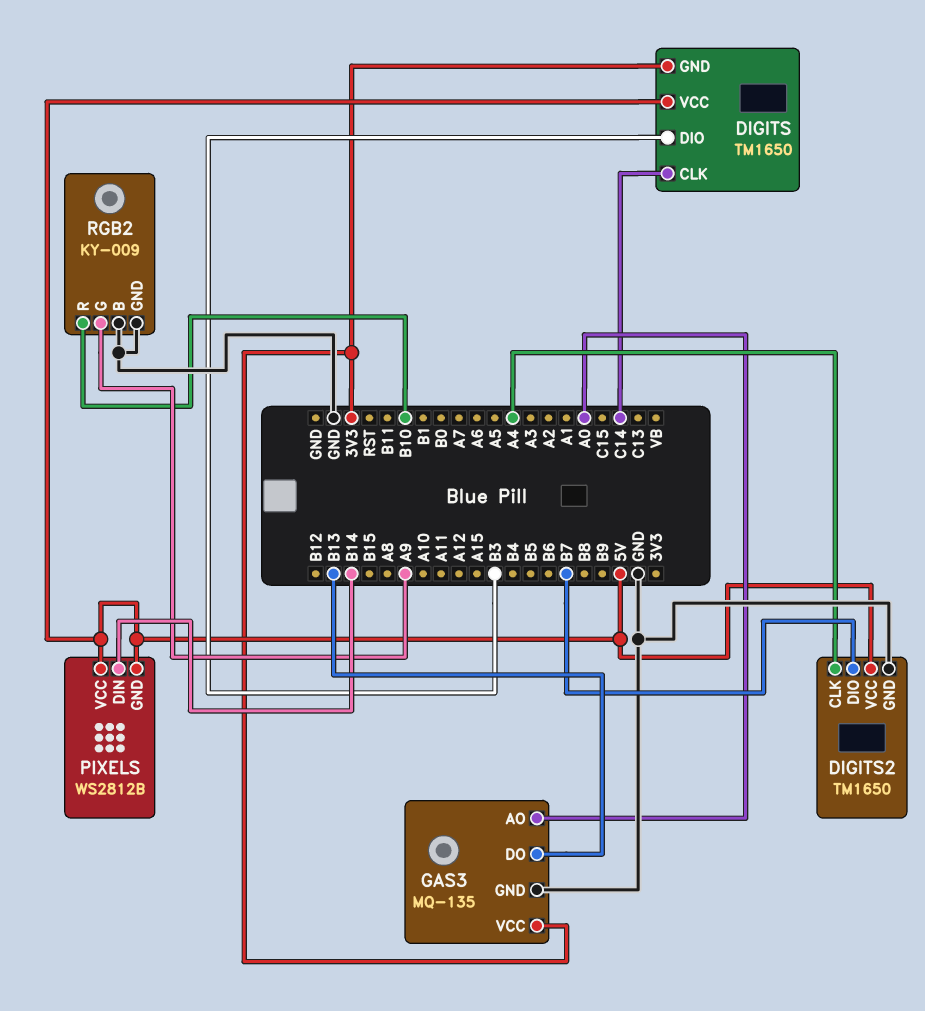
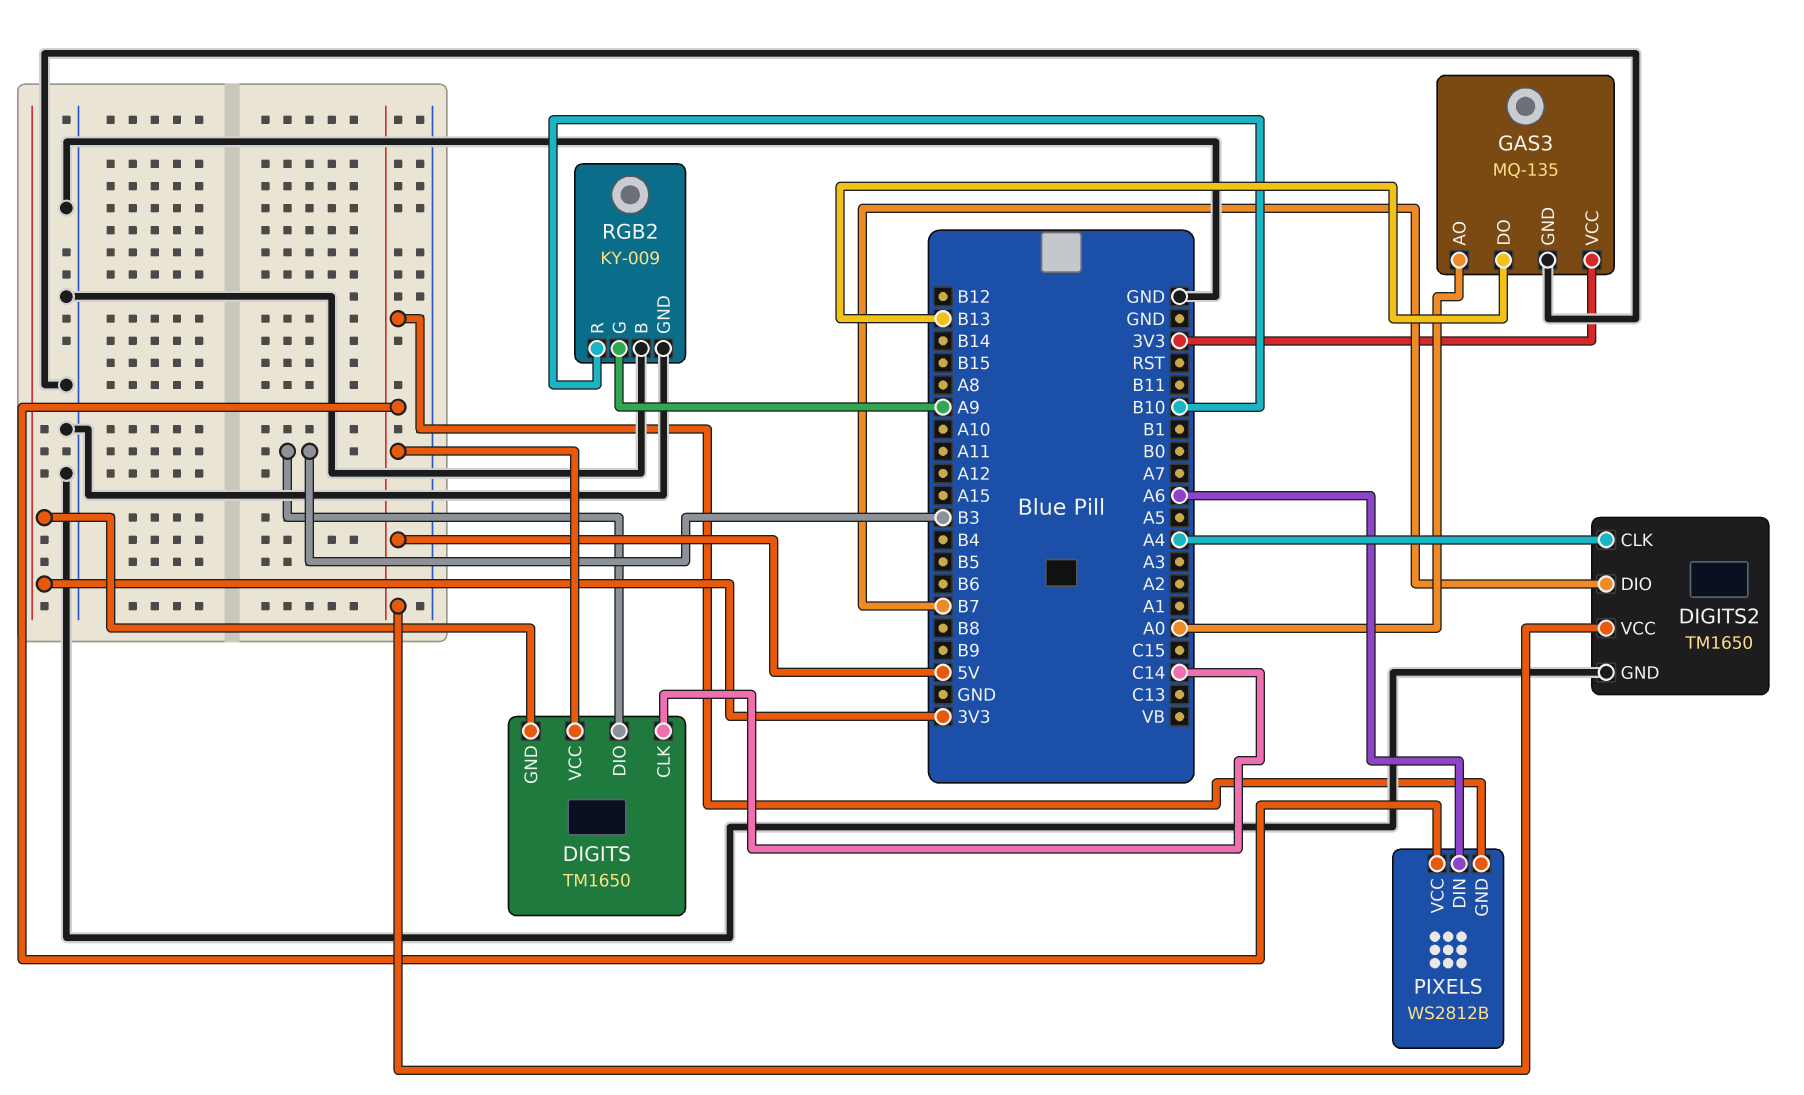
PIXELS pin DIN: B14 -> A6

